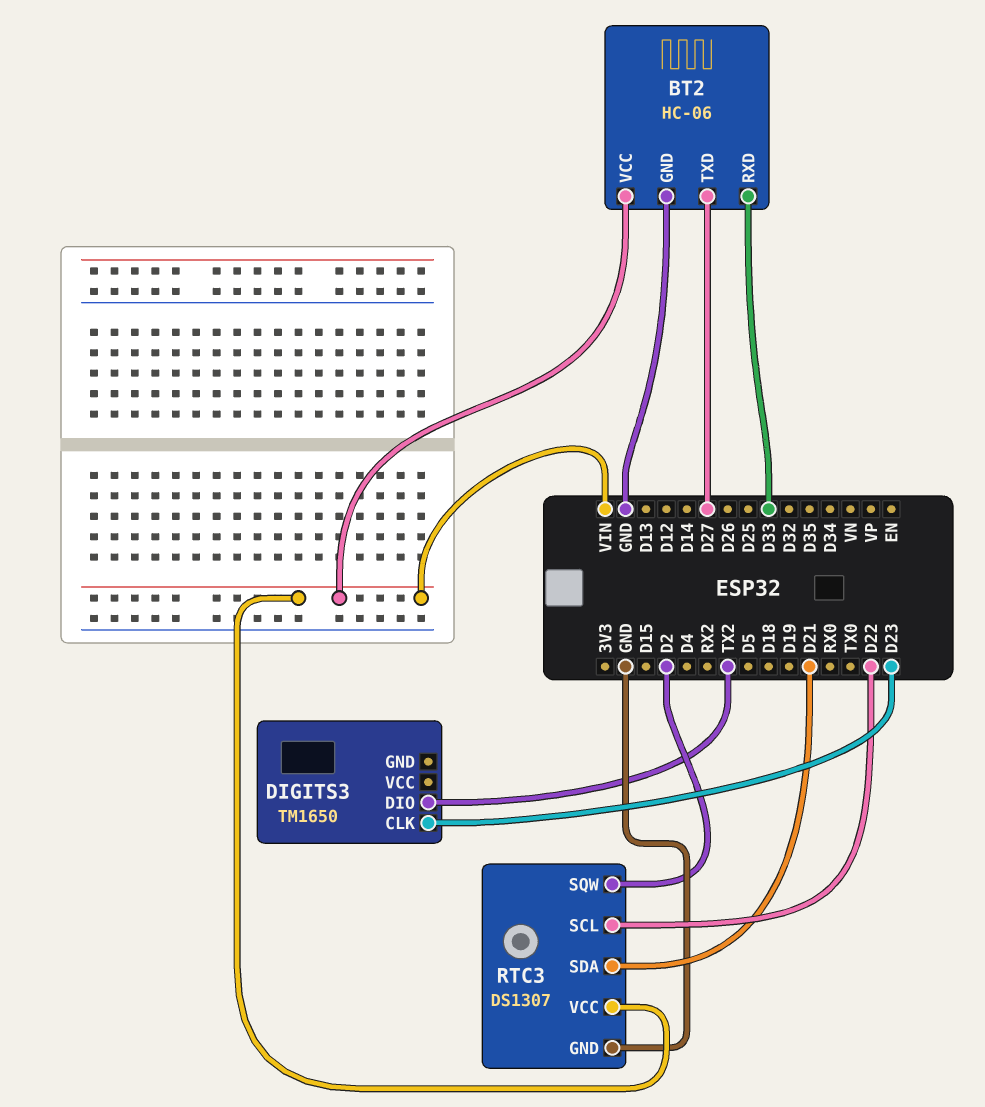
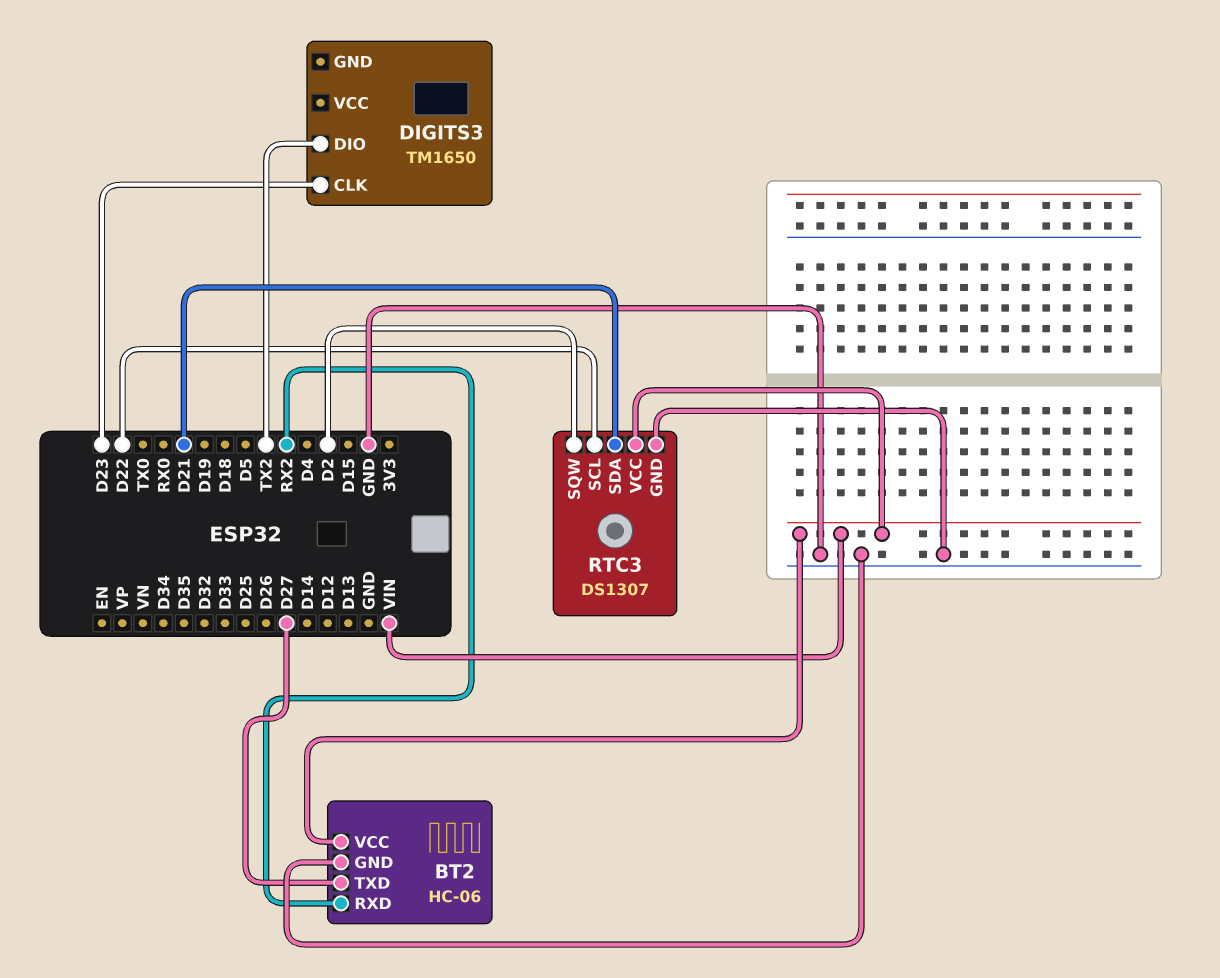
BT2 pin RXD: D33 -> RX2

